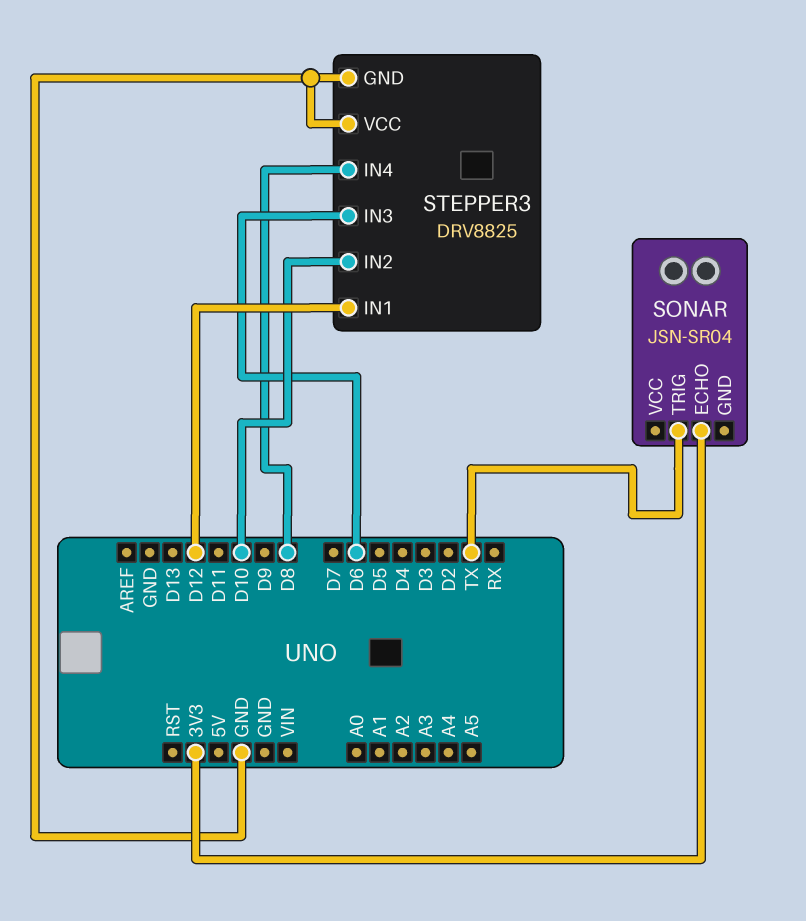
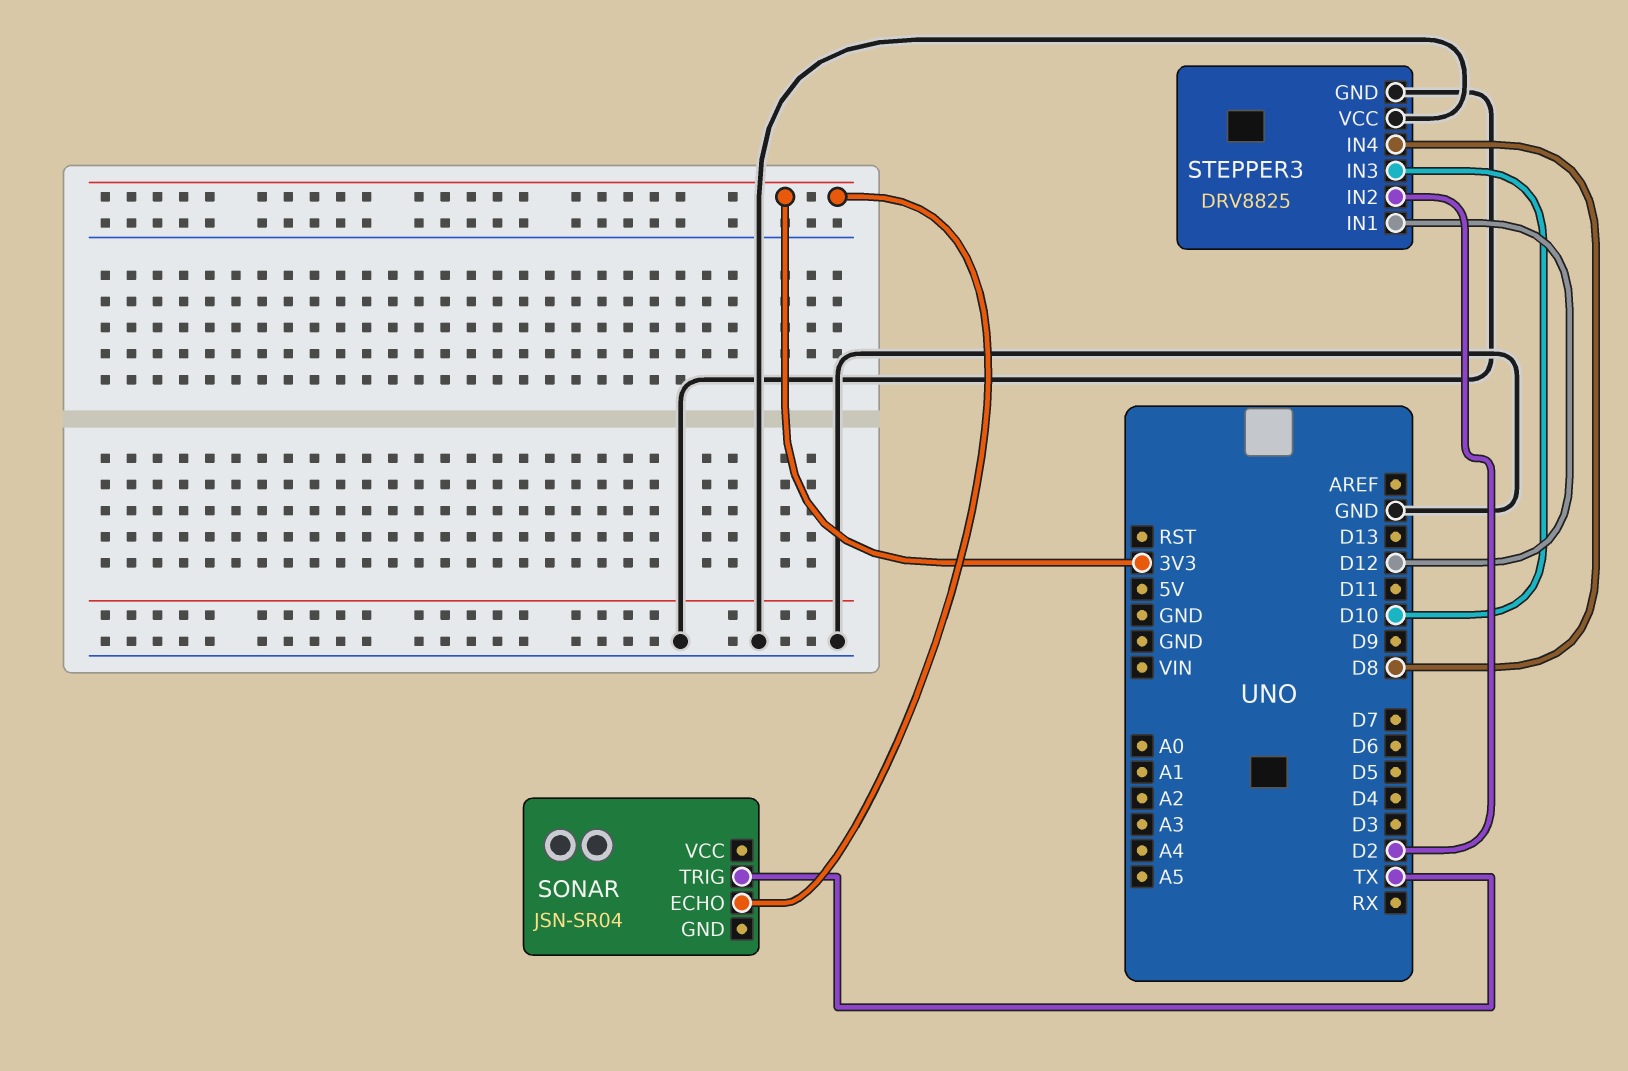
STEPPER3 pin IN2: D10 -> D2
STEPPER3 pin IN3: D6 -> D10

